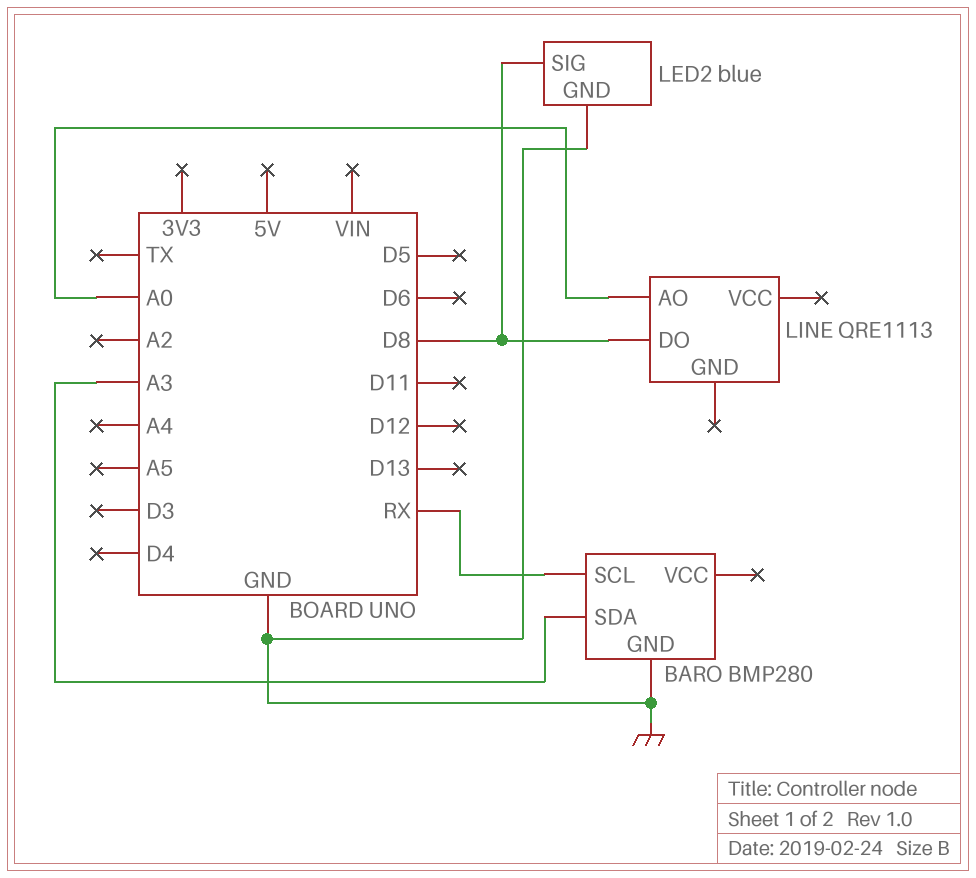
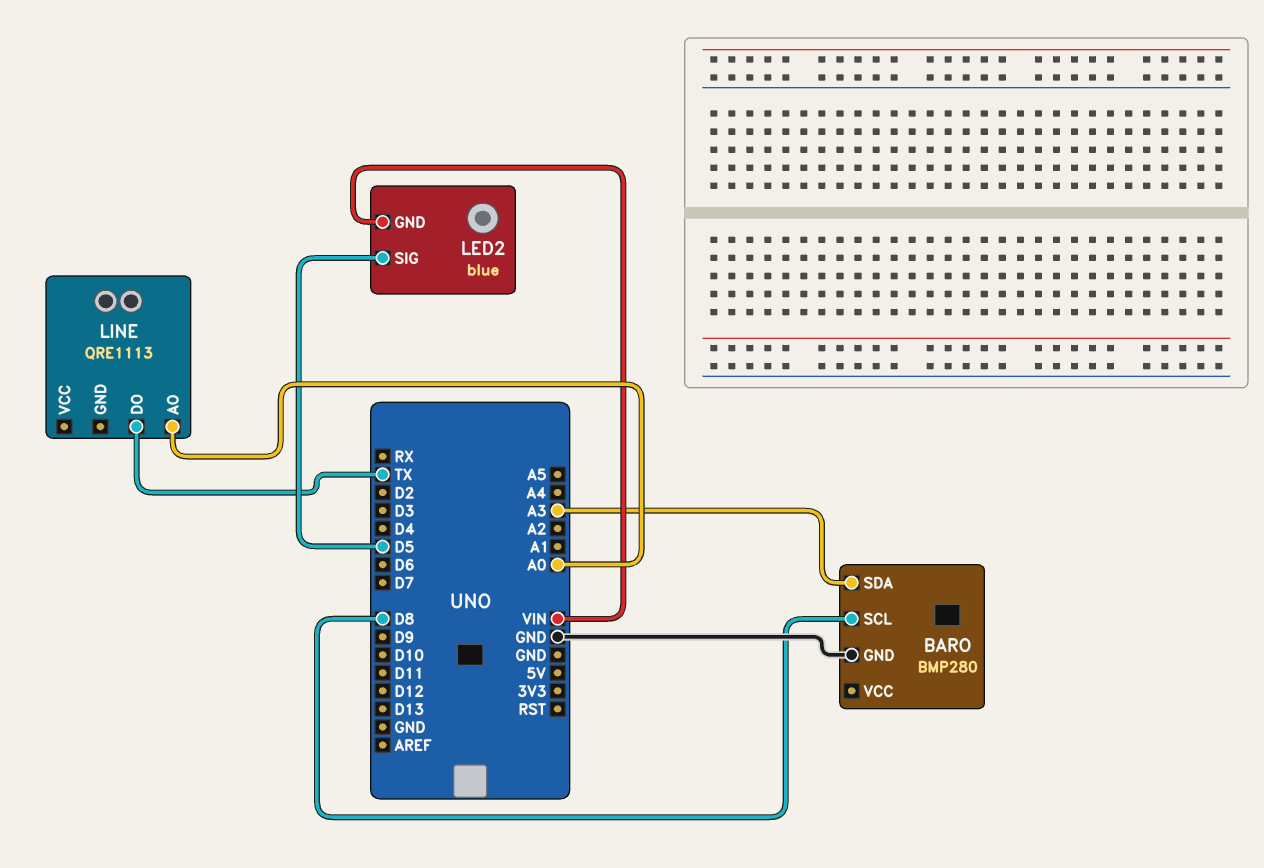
BARO pin SCL: RX -> D8
LED2 pin GND: GND -> VIN
LED2 pin SIG: D8 -> D5
LINE pin DO: D8 -> TX

